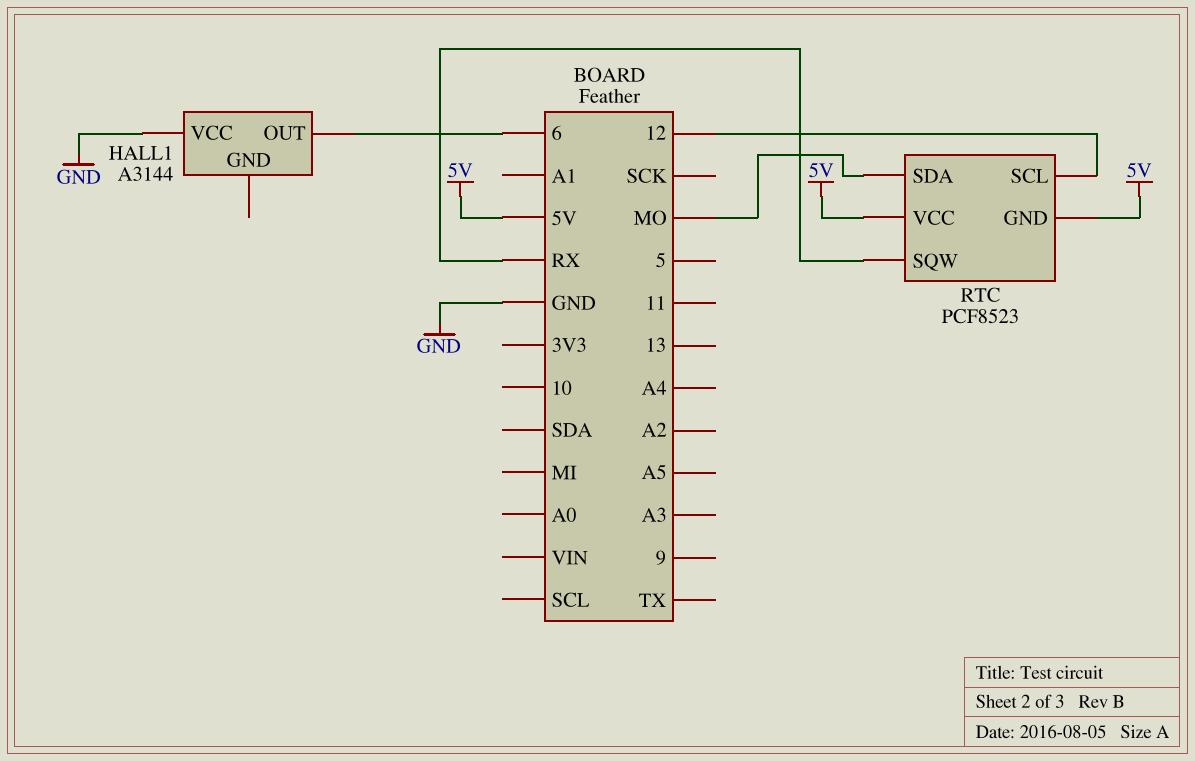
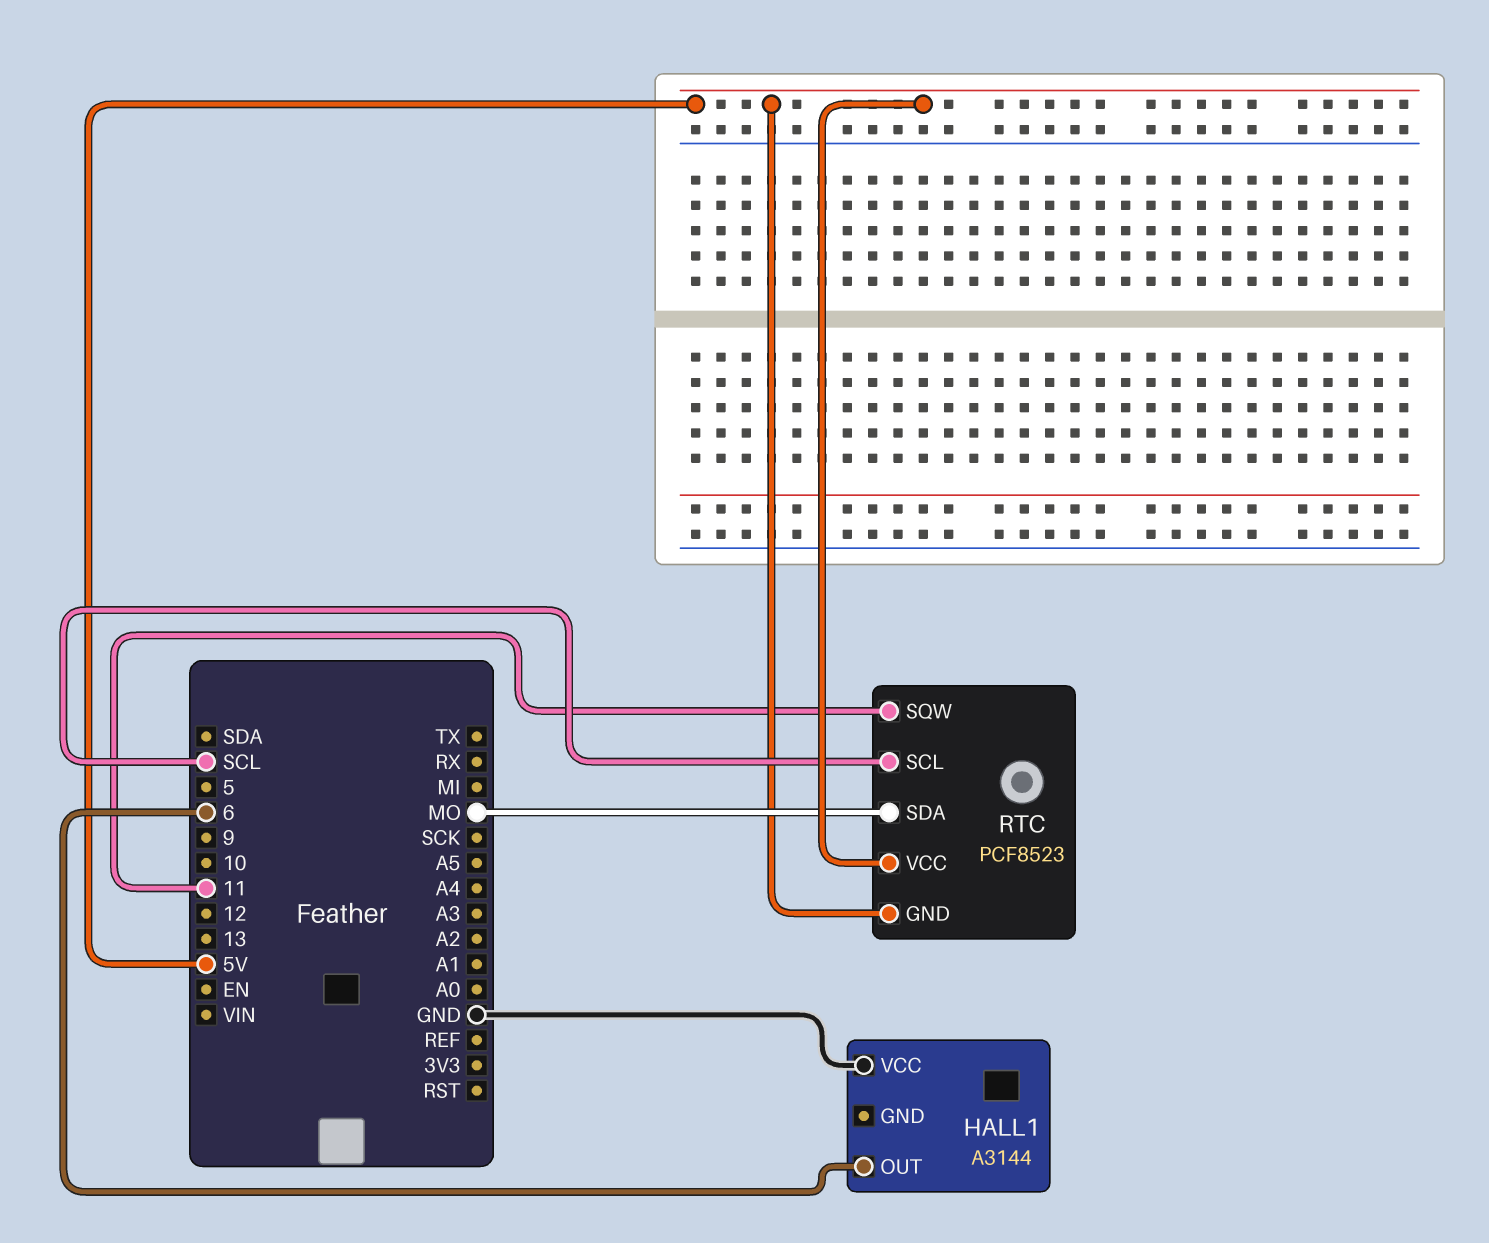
RTC pin SCL: 12 -> SCL
RTC pin SQW: RX -> 11

